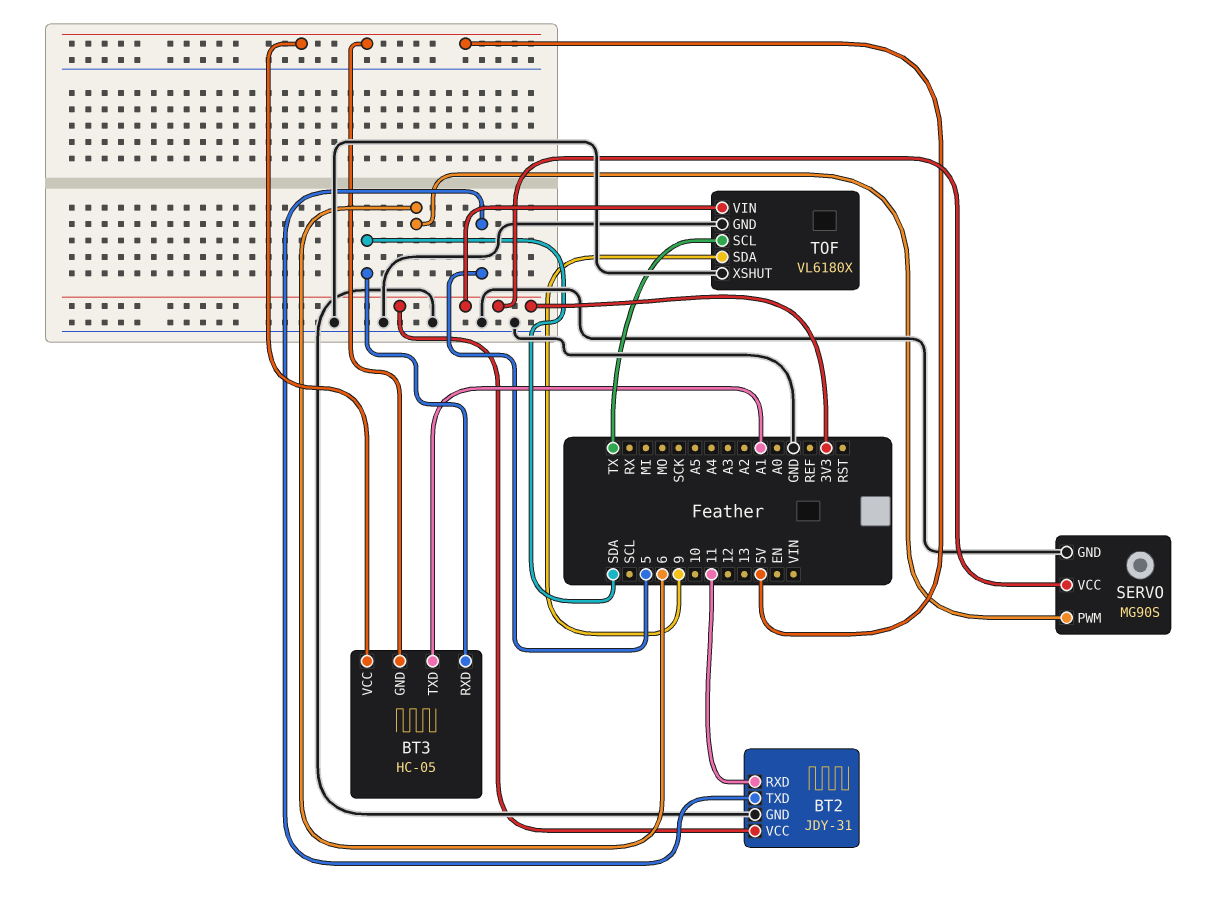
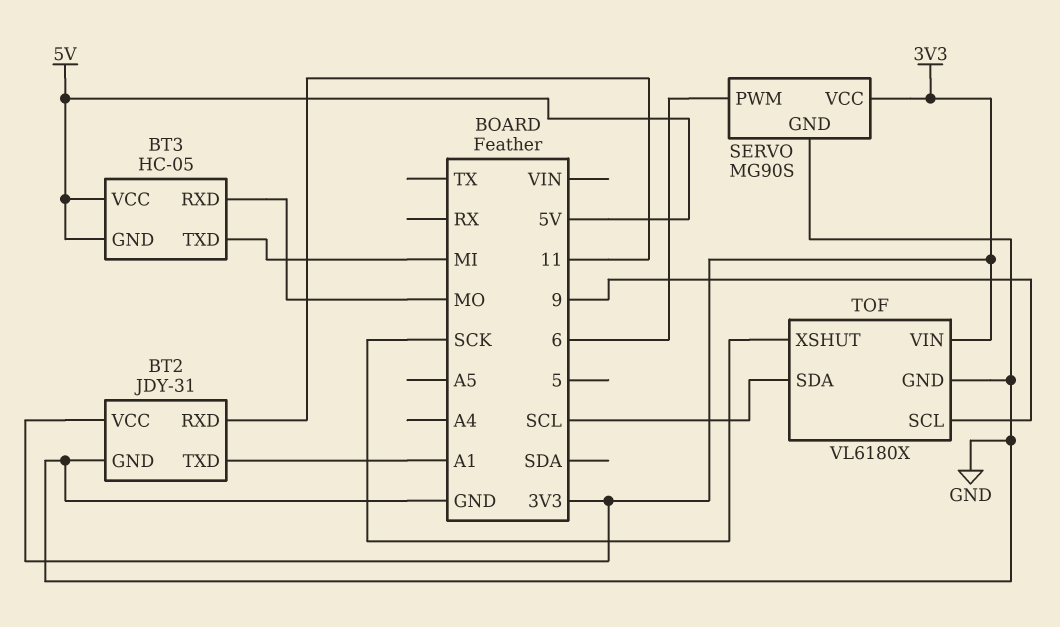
BT2 pin TXD: 5 -> A1
BT3 pin RXD: SDA -> MO
BT3 pin TXD: A1 -> MI
TOF pin SCL: TX -> 9
TOF pin SDA: 9 -> SCL
TOF pin XSHUT: GND -> SCK

